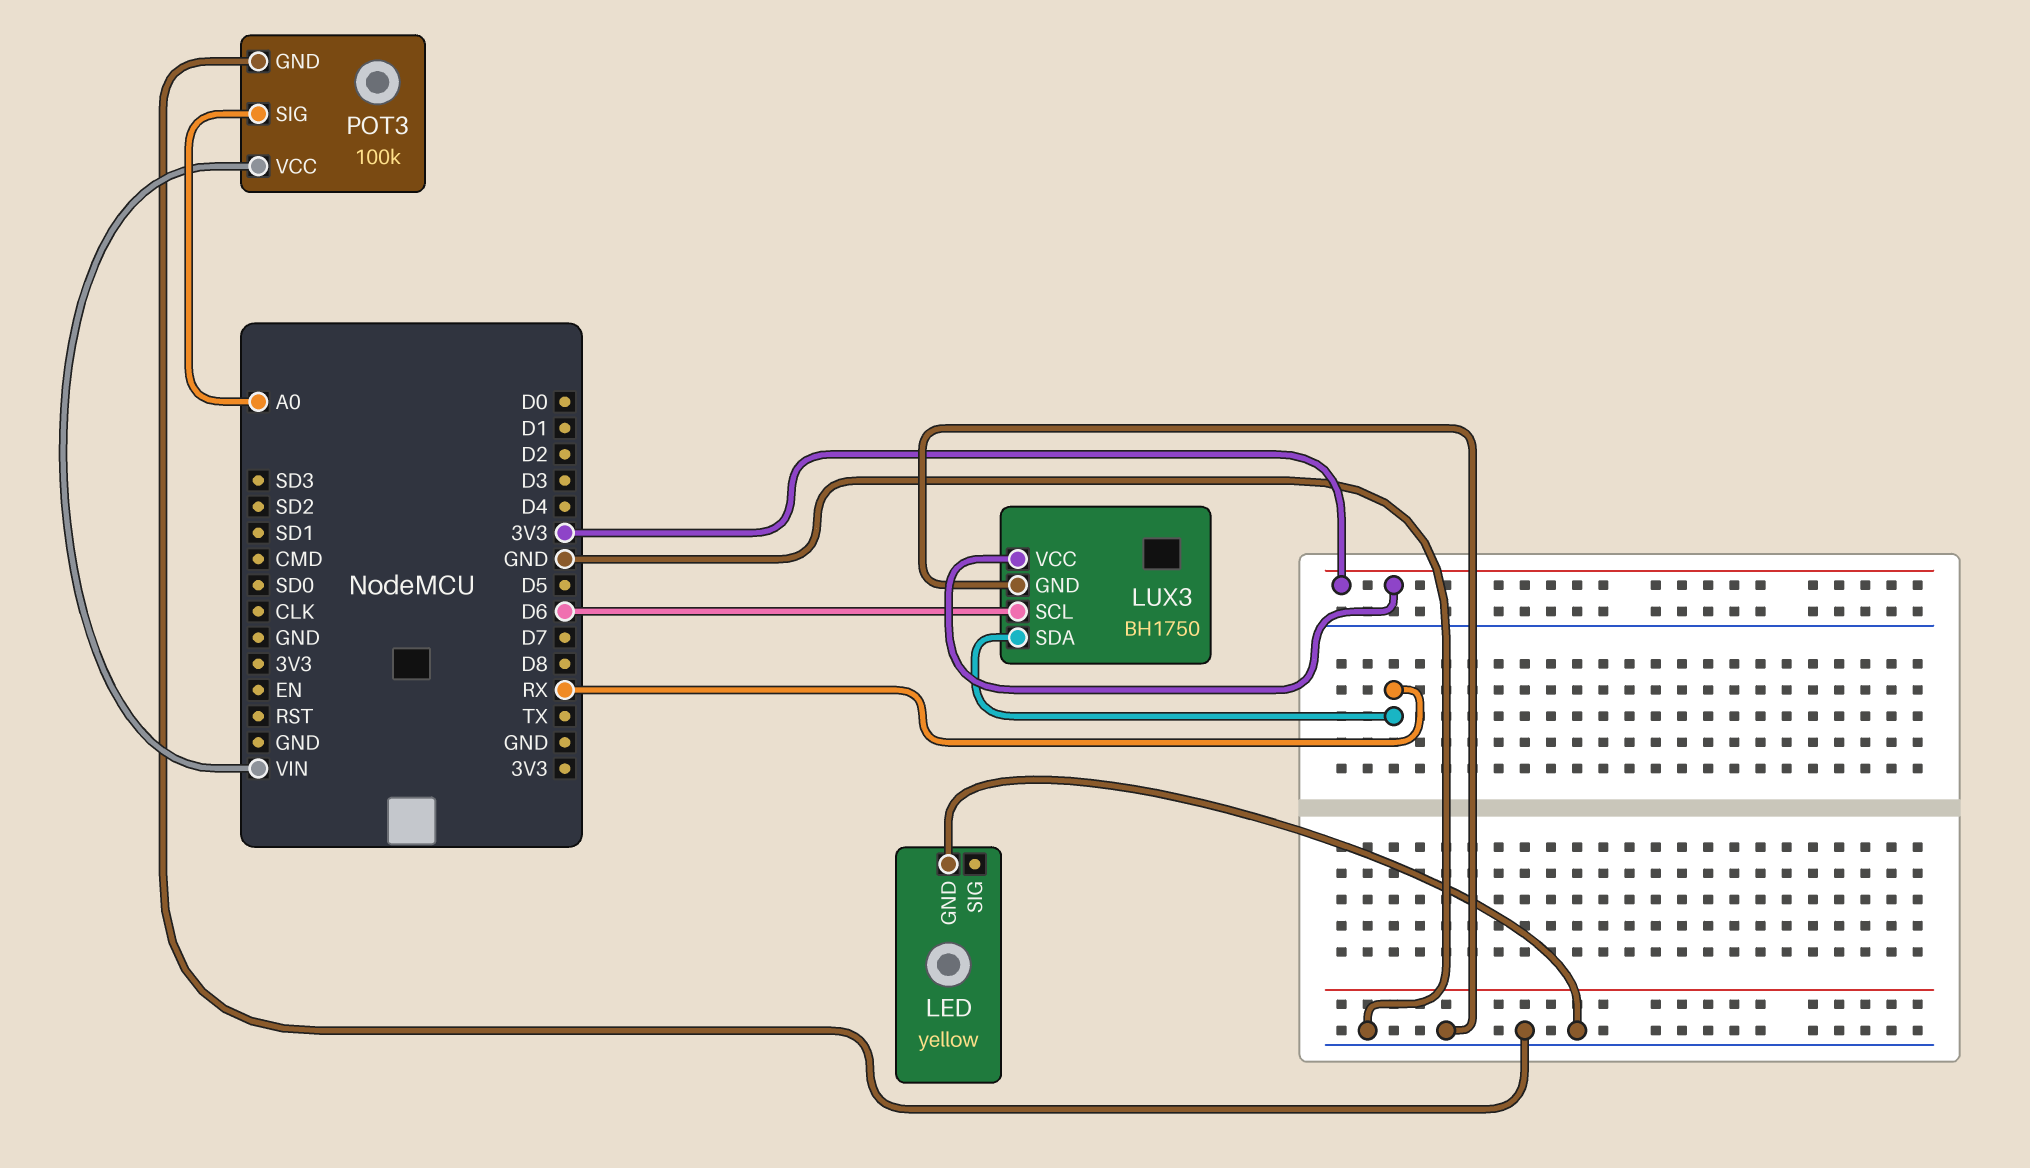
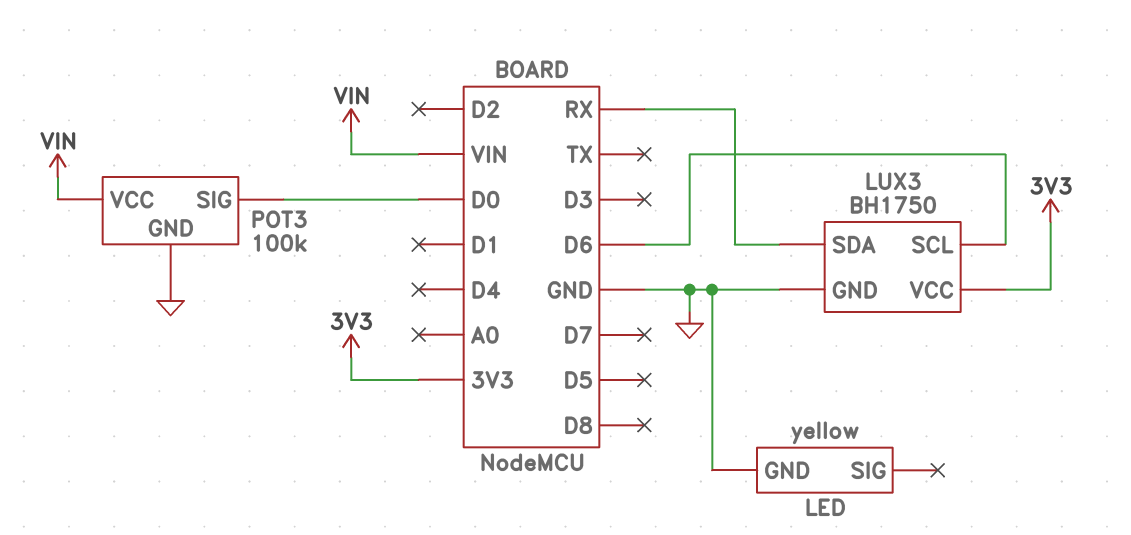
POT3 pin SIG: A0 -> D0

